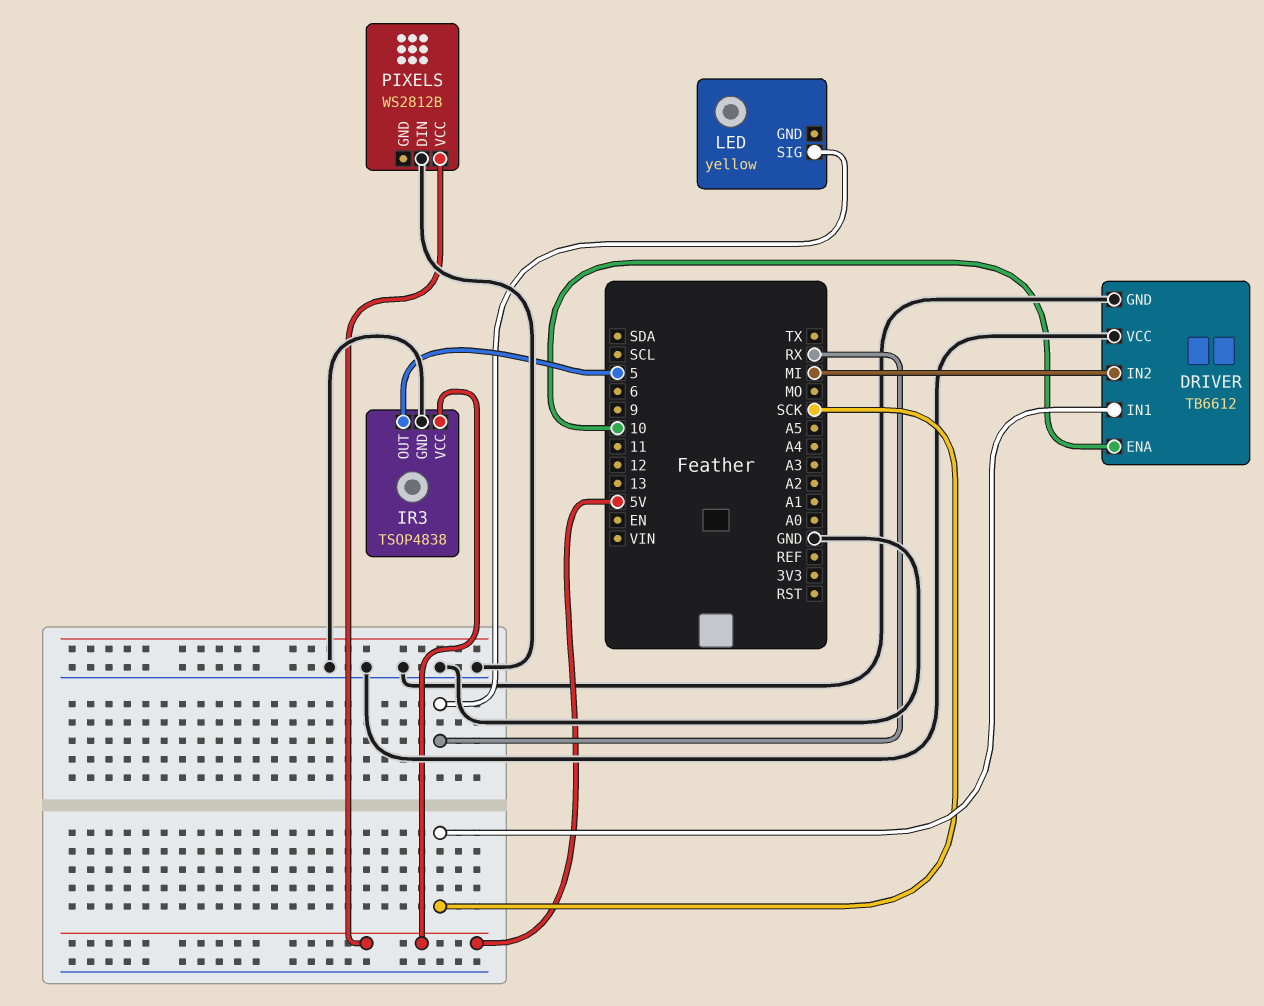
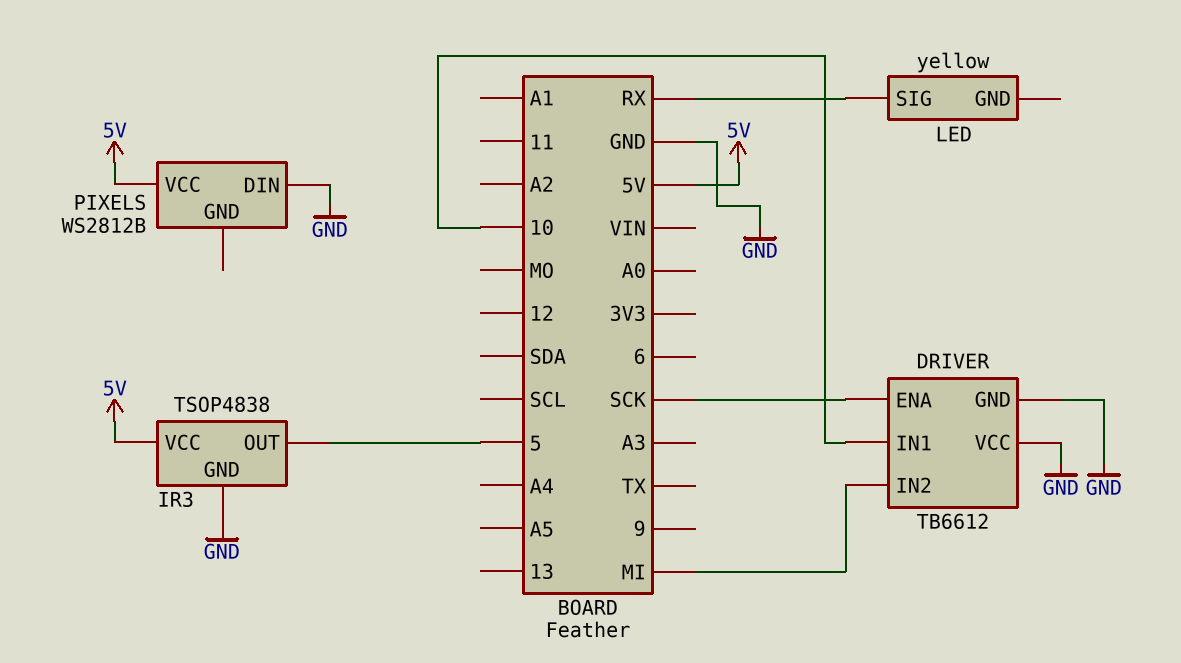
DRIVER pin ENA: 10 -> SCK
DRIVER pin IN1: SCK -> 10

